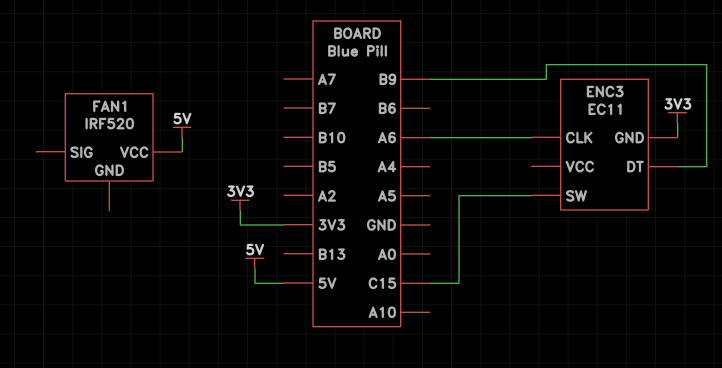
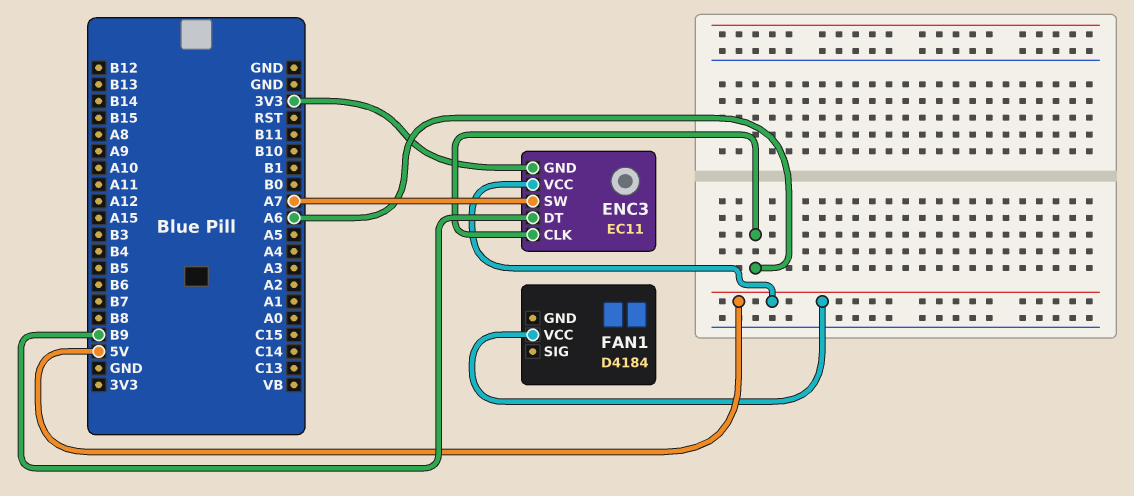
ENC3 pin SW: C15 -> A7
ENC3 pin VCC: none -> 5V
FAN1: IRF520 -> D4184

